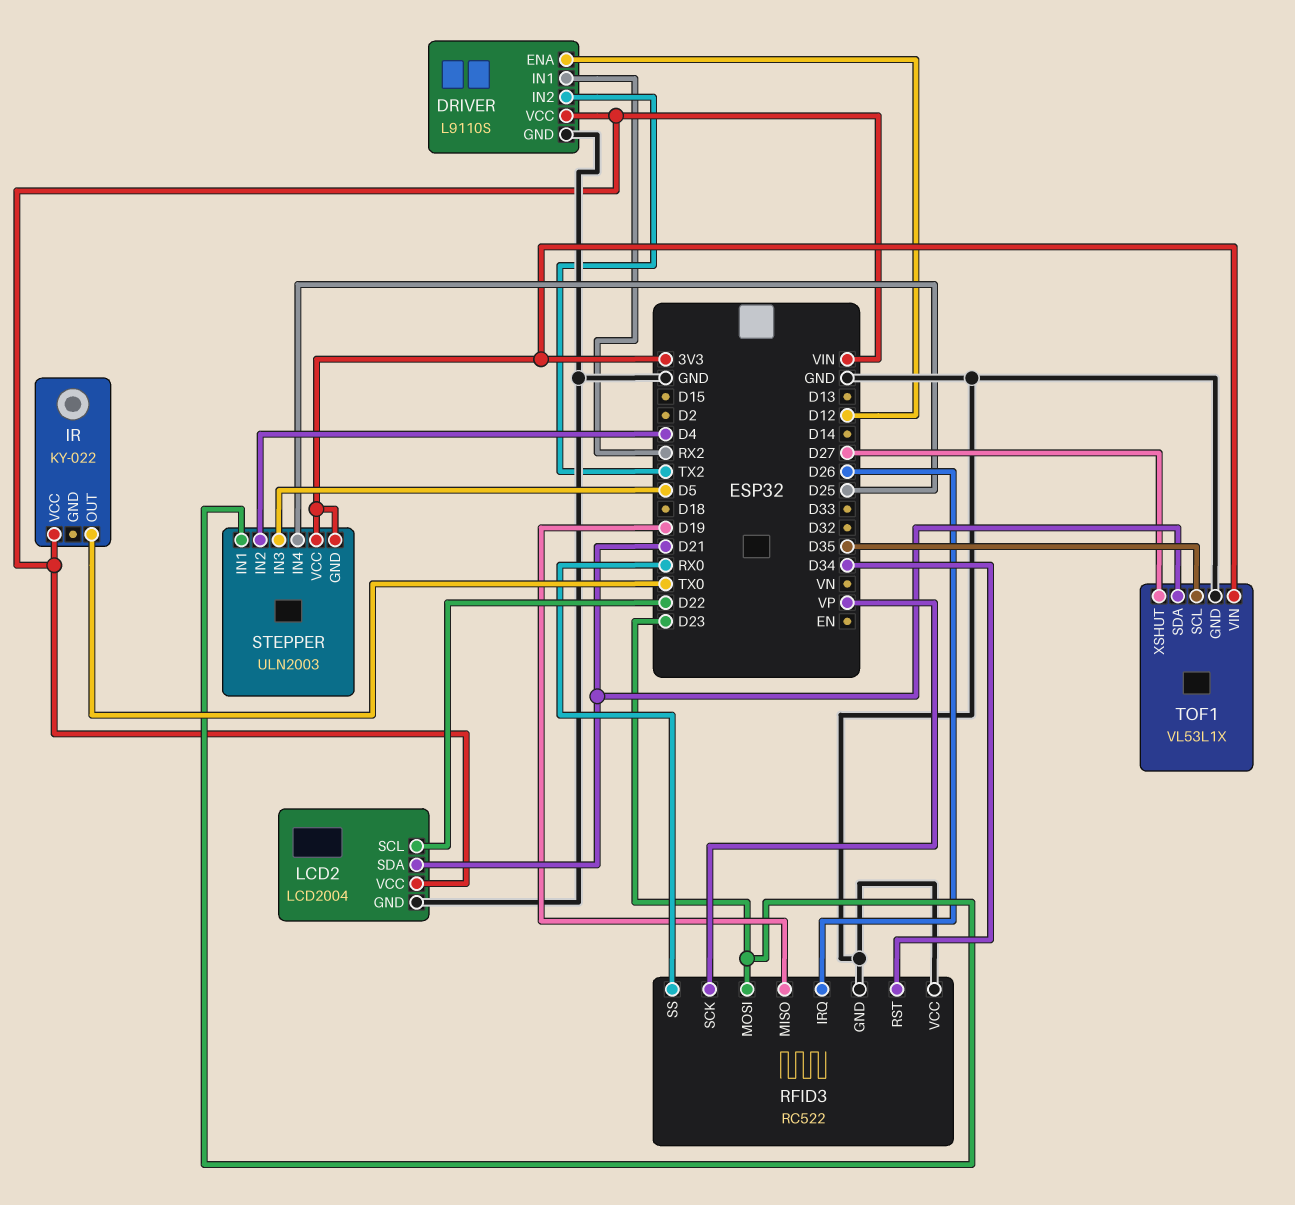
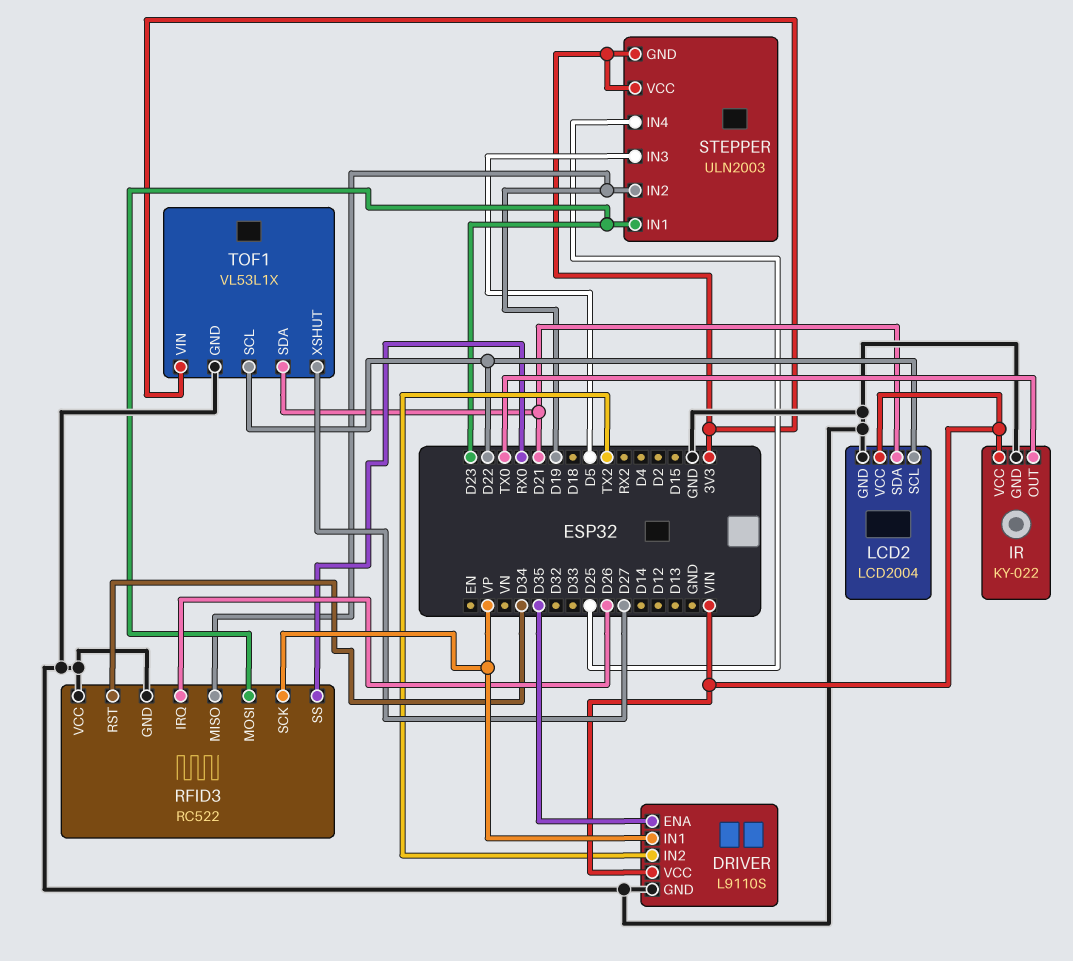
DRIVER pin ENA: D12 -> D35
DRIVER pin IN1: RX2 -> VP
IR pin GND: none -> GND
STEPPER pin IN2: D4 -> D19
TOF1 pin SCL: D35 -> D22

